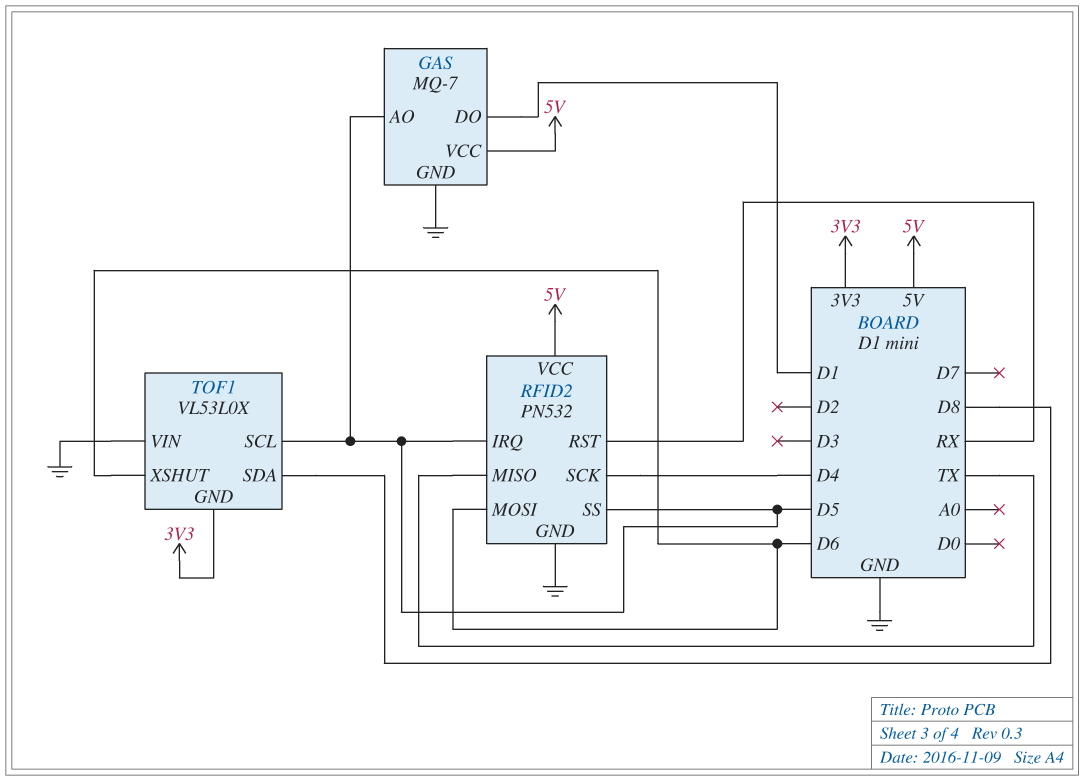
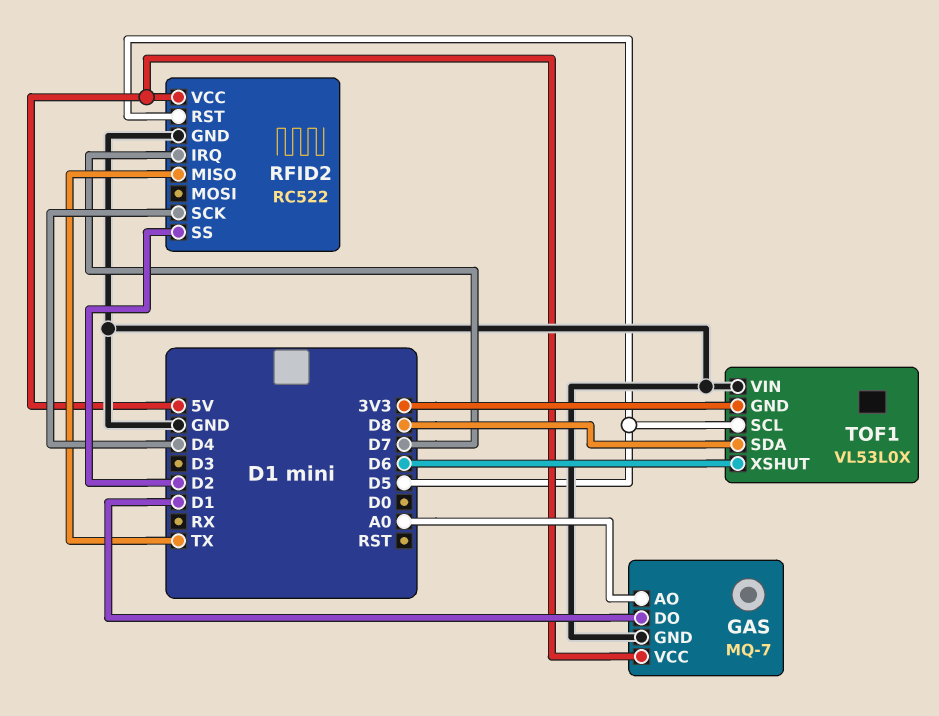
GAS pin AO: D5 -> A0
RFID2: PN532 -> RC522
RFID2 pin IRQ: D5 -> D7
RFID2 pin MOSI: D6 -> none
RFID2 pin RST: RX -> D5
RFID2 pin SS: D5 -> D2

